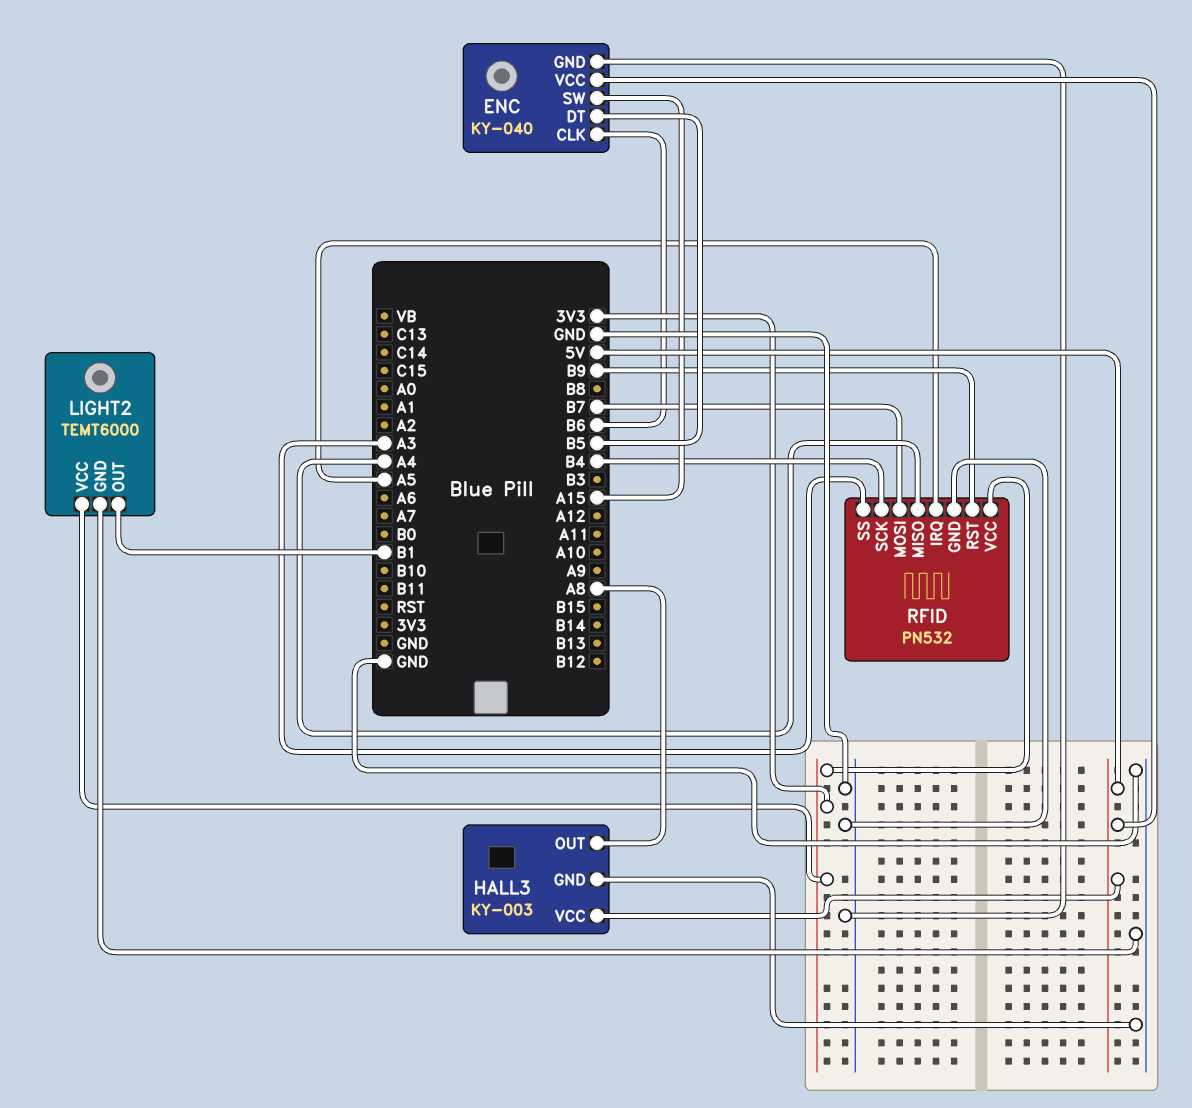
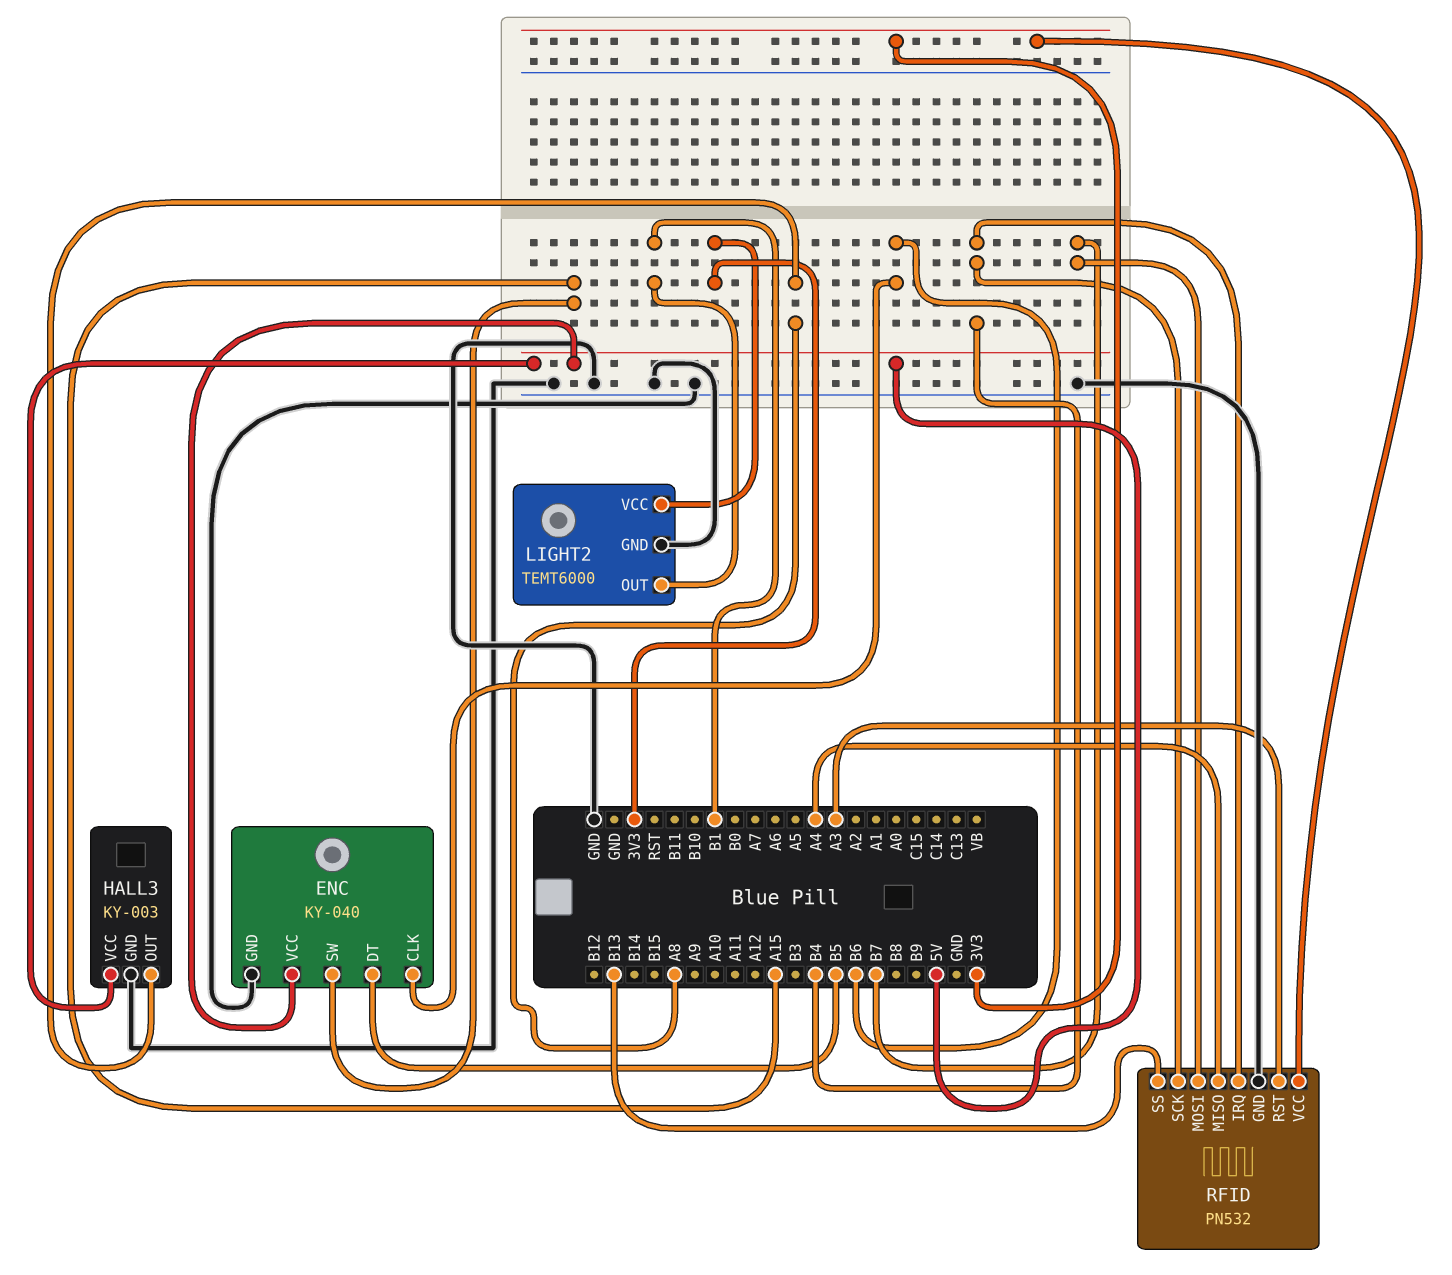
RFID pin IRQ: A5 -> B4
RFID pin RST: B9 -> A3
RFID pin SS: A3 -> B13

